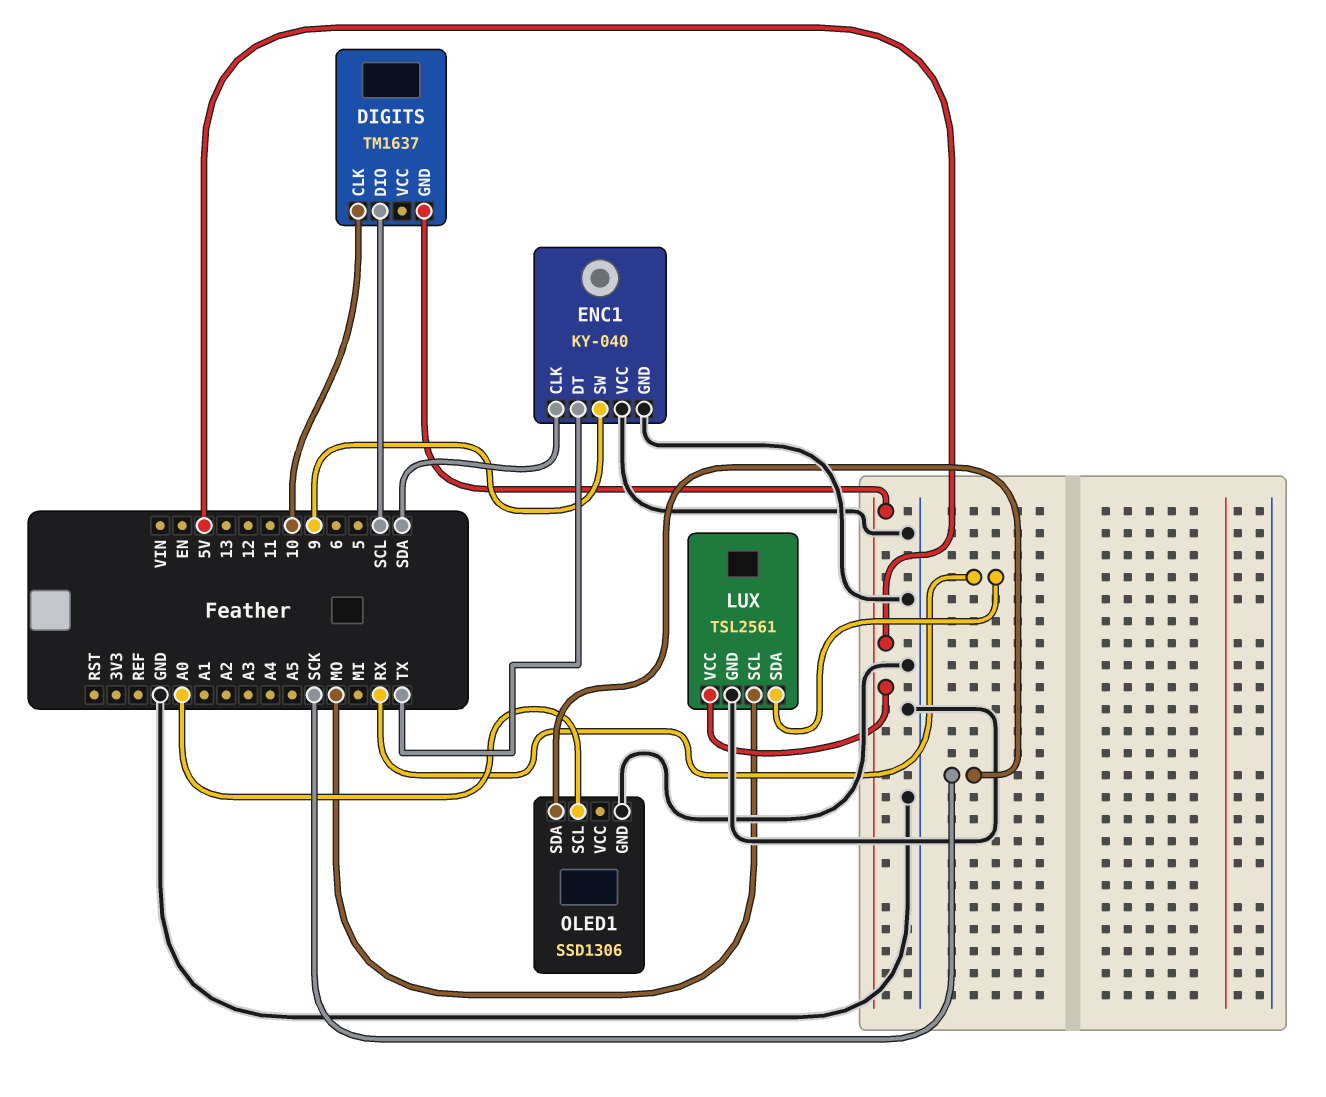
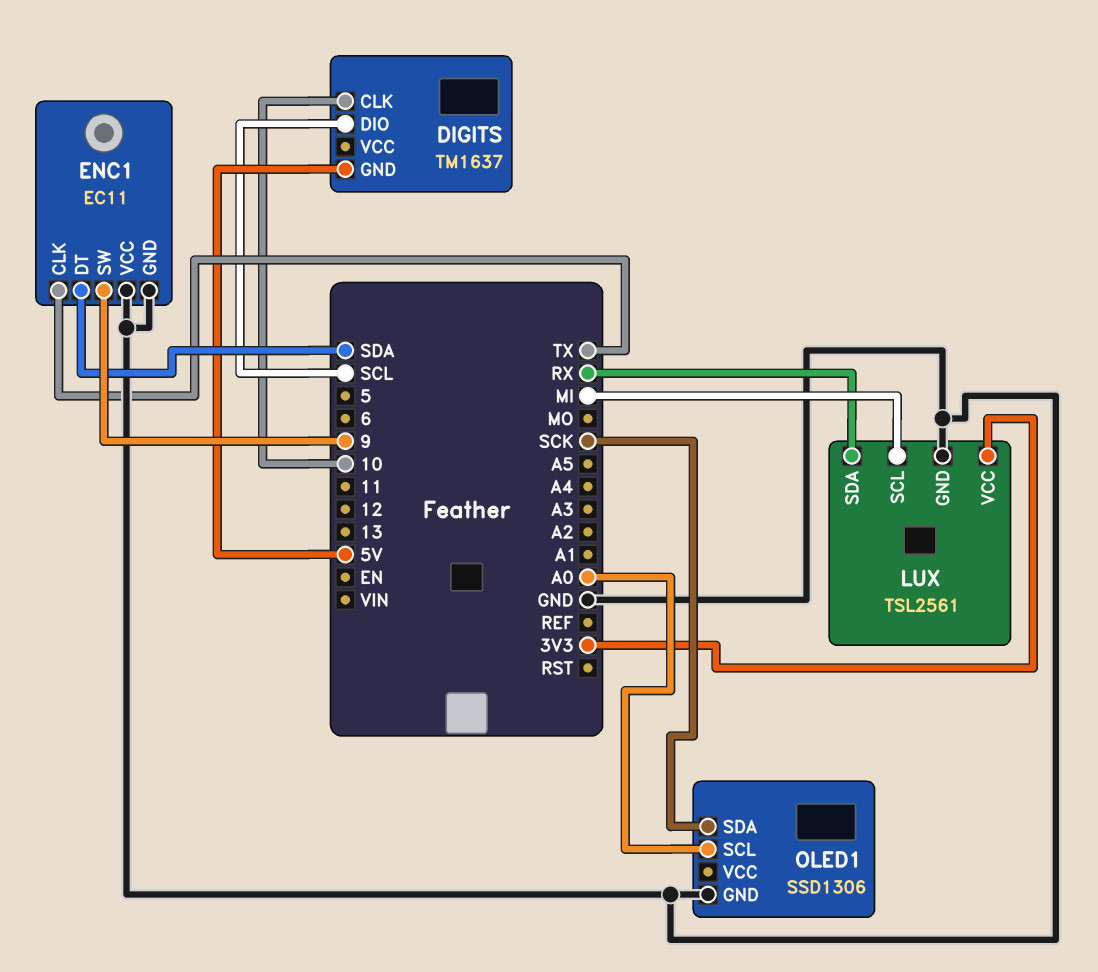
ENC1: KY-040 -> EC11
ENC1 pin CLK: SDA -> TX
ENC1 pin DT: TX -> SDA
LUX pin SCL: MO -> MI
LUX pin VCC: 5V -> 3V3

